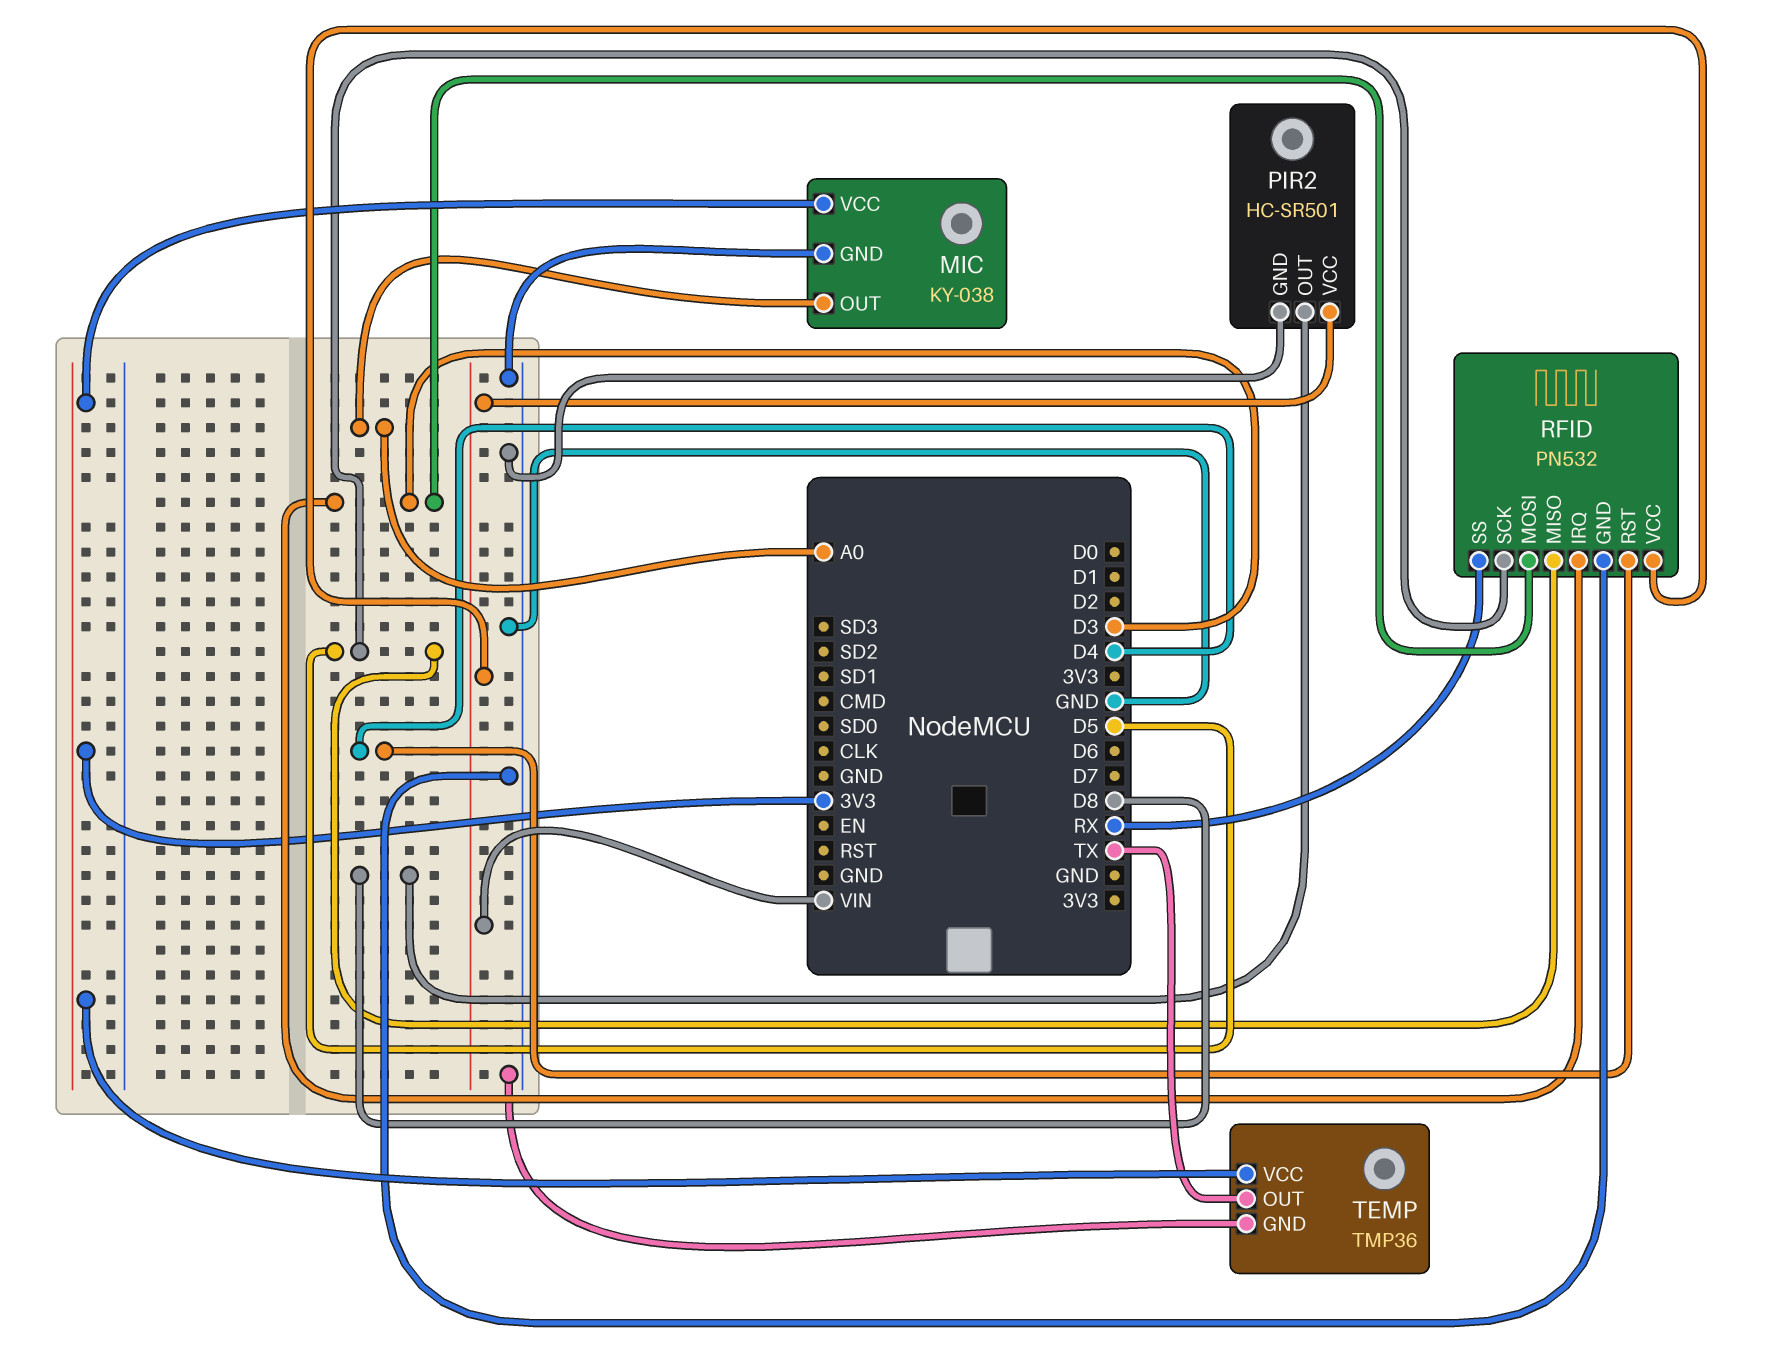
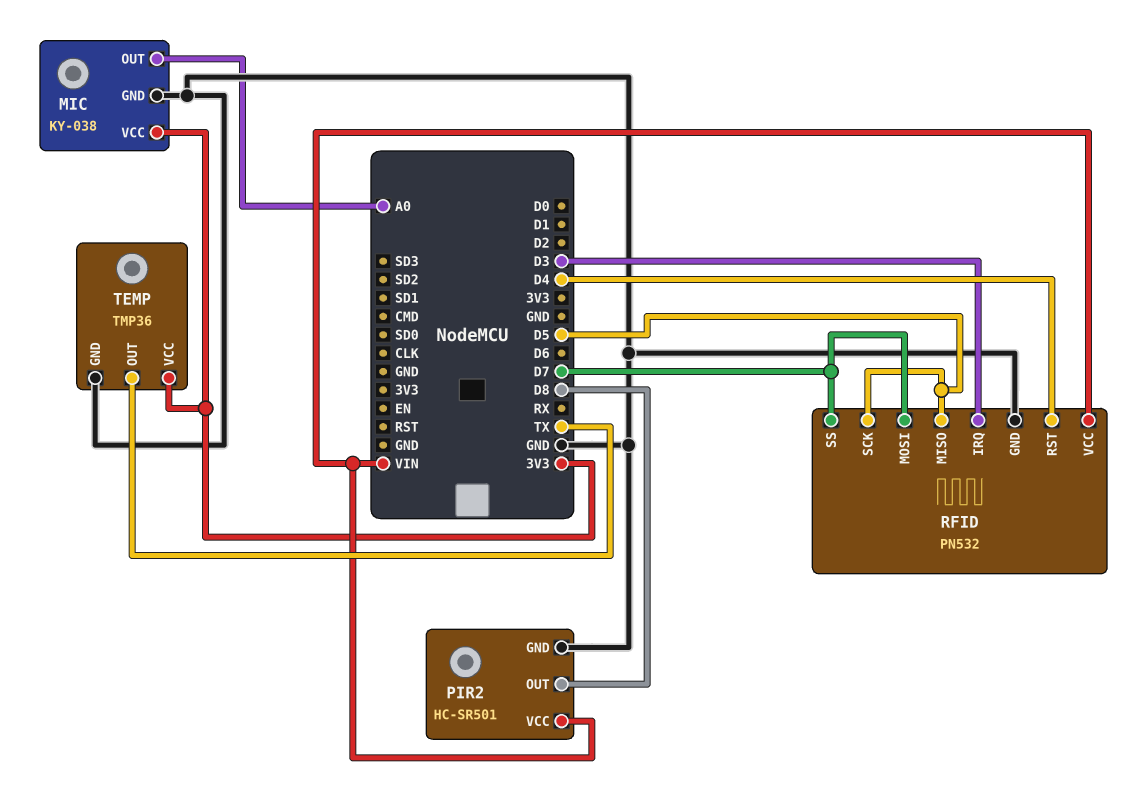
RFID pin MOSI: D3 -> D7
RFID pin SS: RX -> D7

